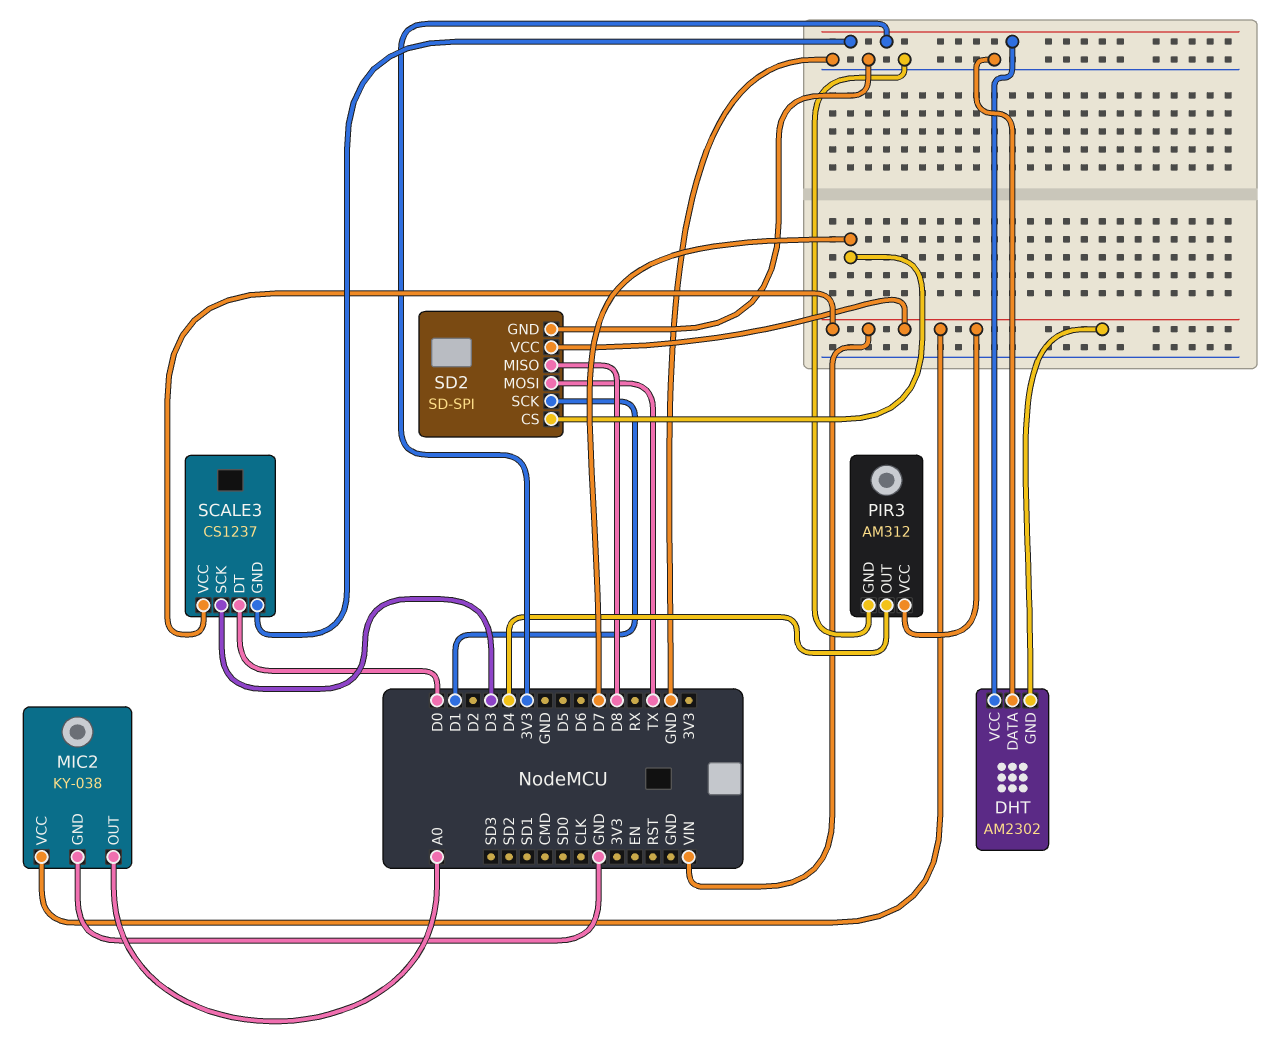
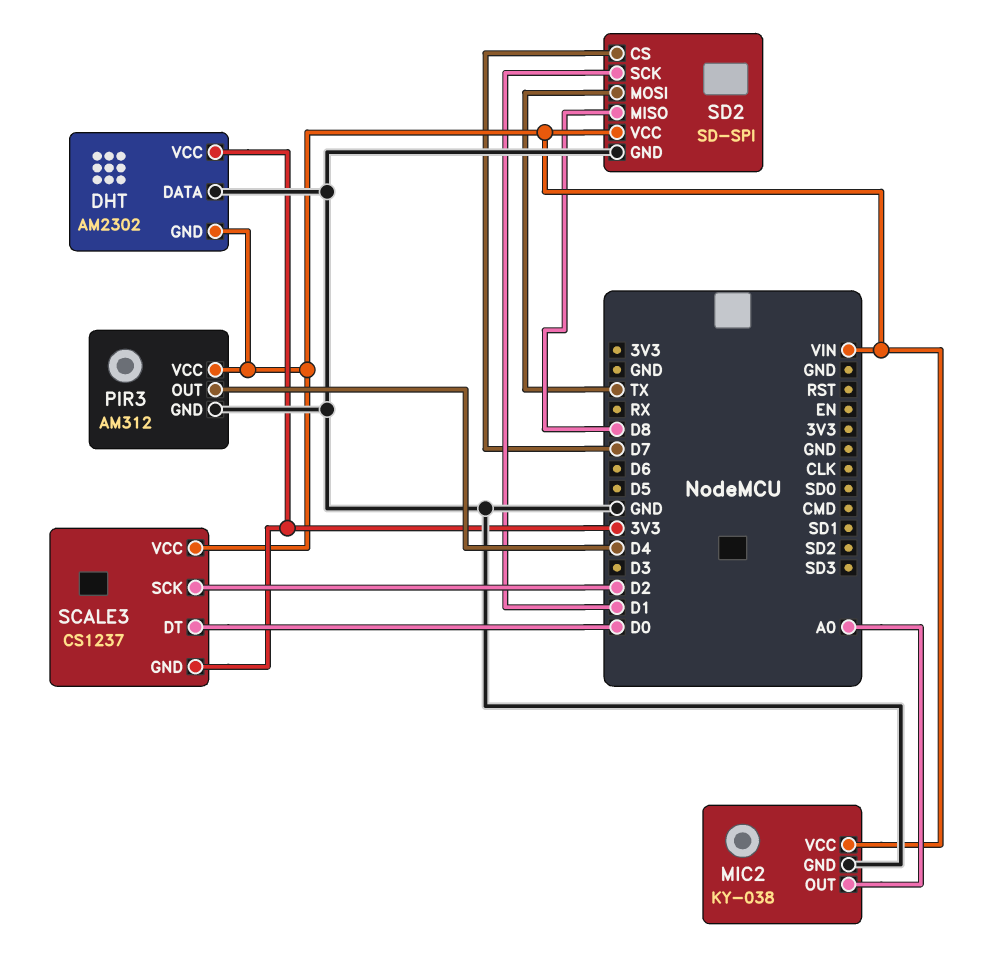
SCALE3 pin SCK: D3 -> D2

